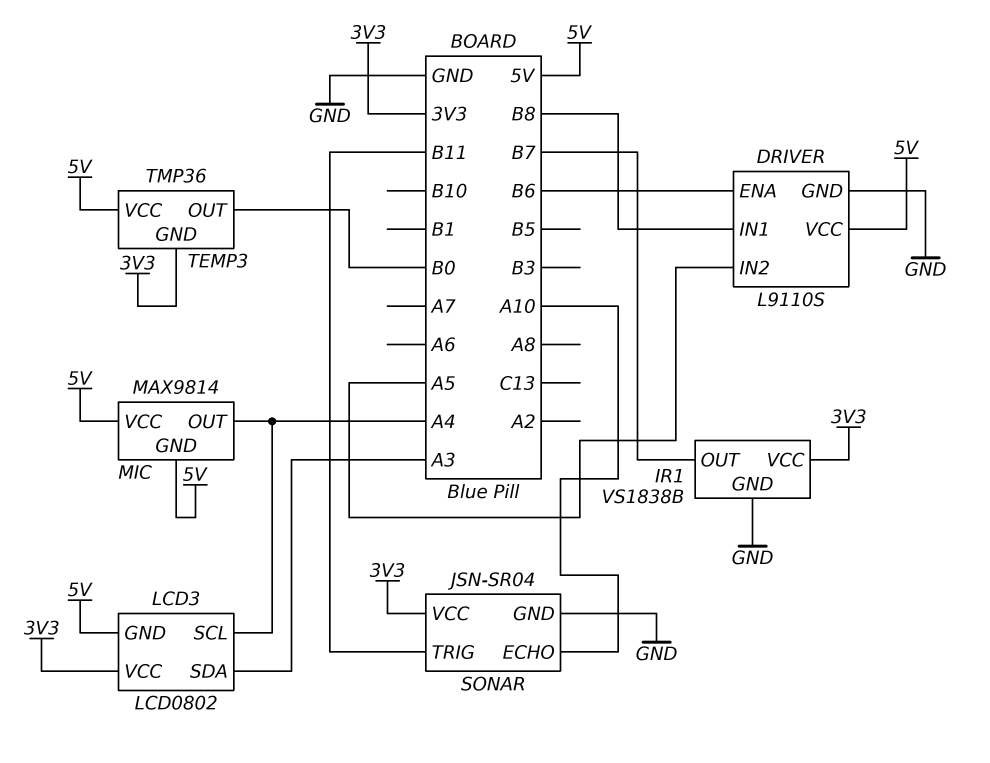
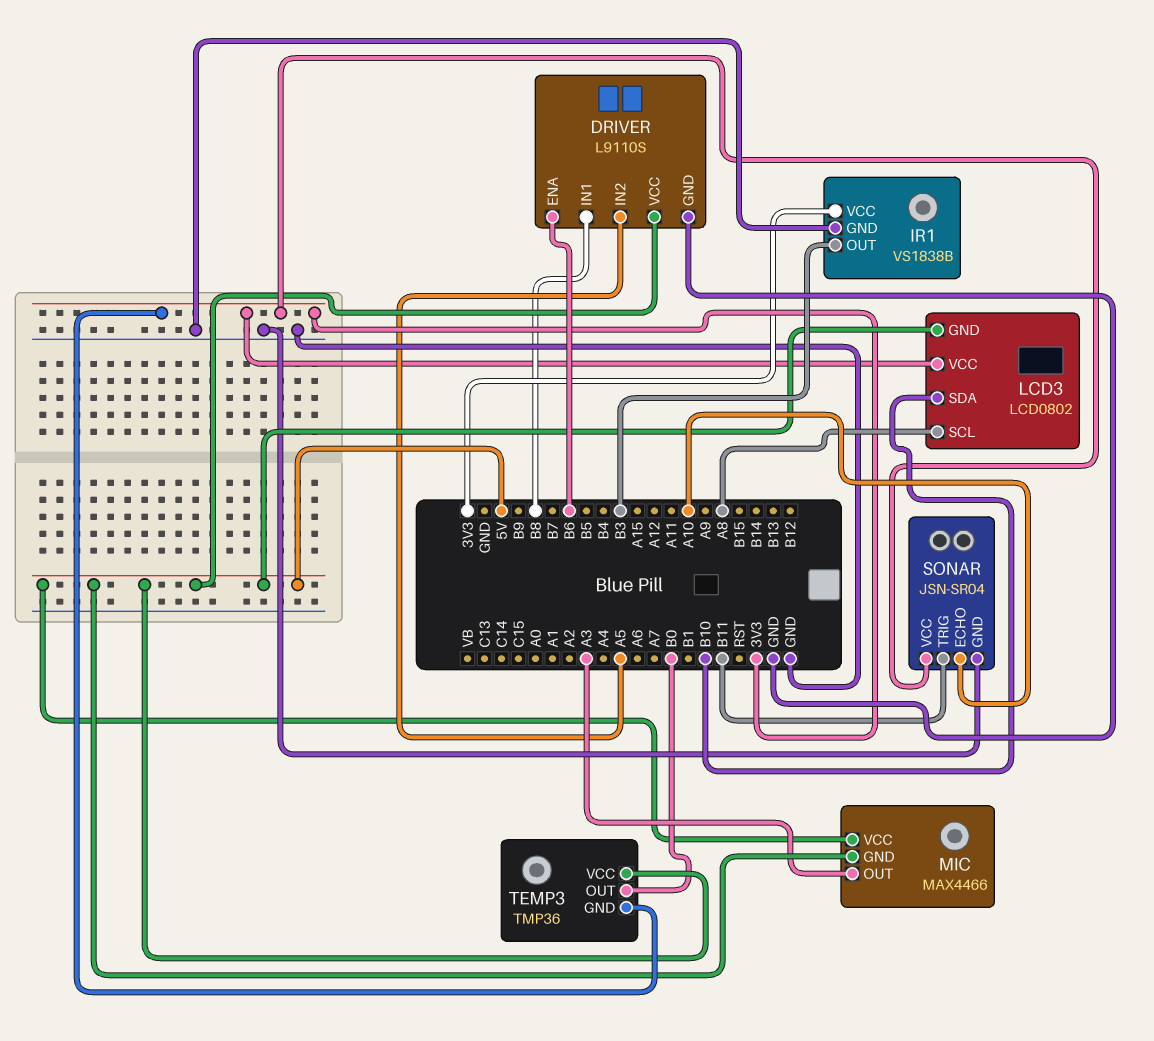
IR1 pin OUT: B7 -> B3
LCD3 pin SCL: A4 -> A8
LCD3 pin SDA: A3 -> B10
MIC: MAX9814 -> MAX4466
MIC pin OUT: A4 -> A3

